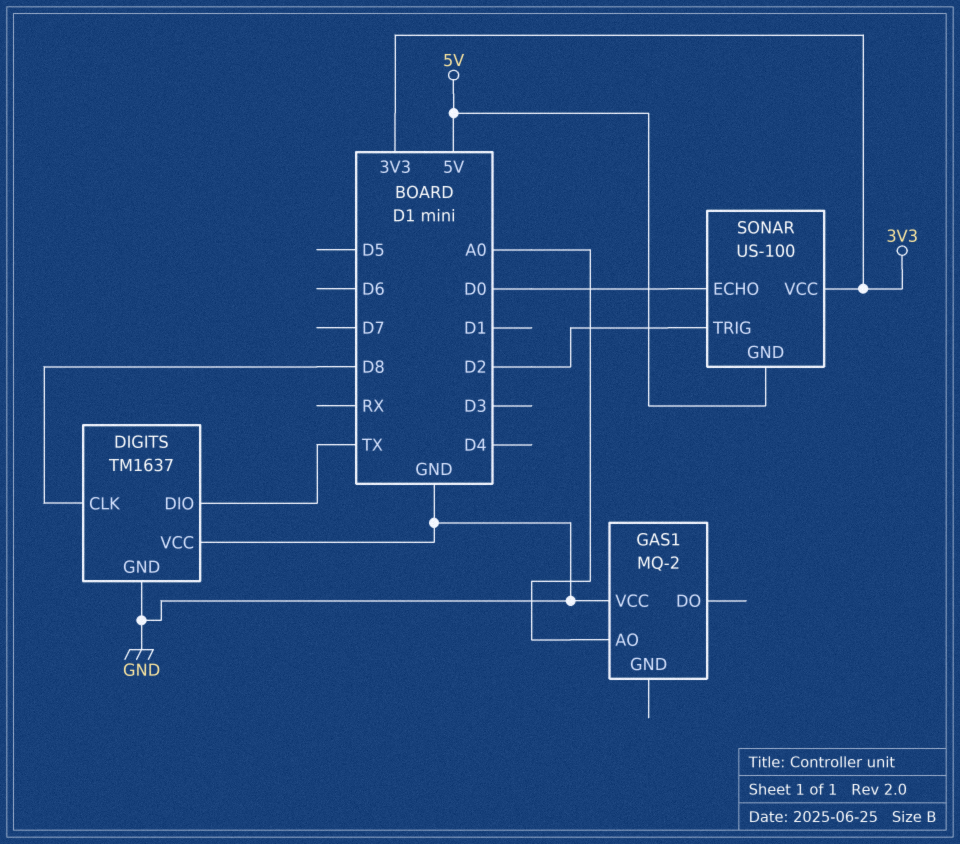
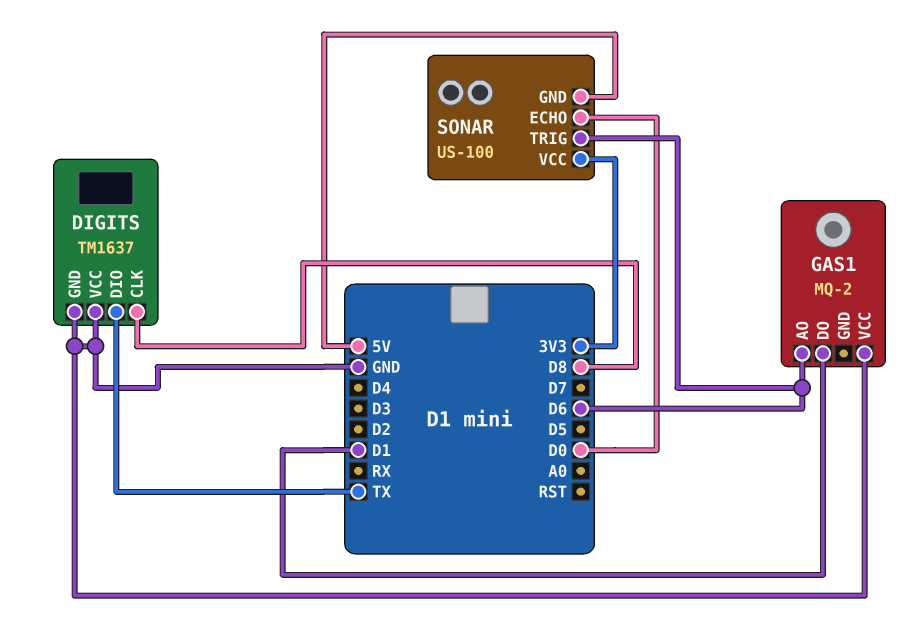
GAS1 pin AO: A0 -> D6
GAS1 pin DO: none -> D1
SONAR pin TRIG: D2 -> D6

